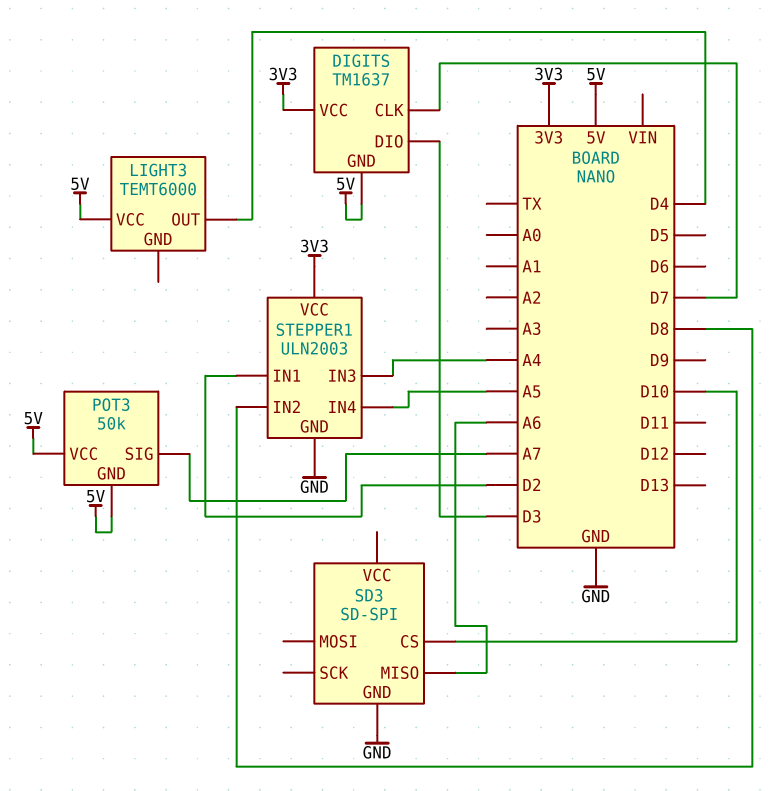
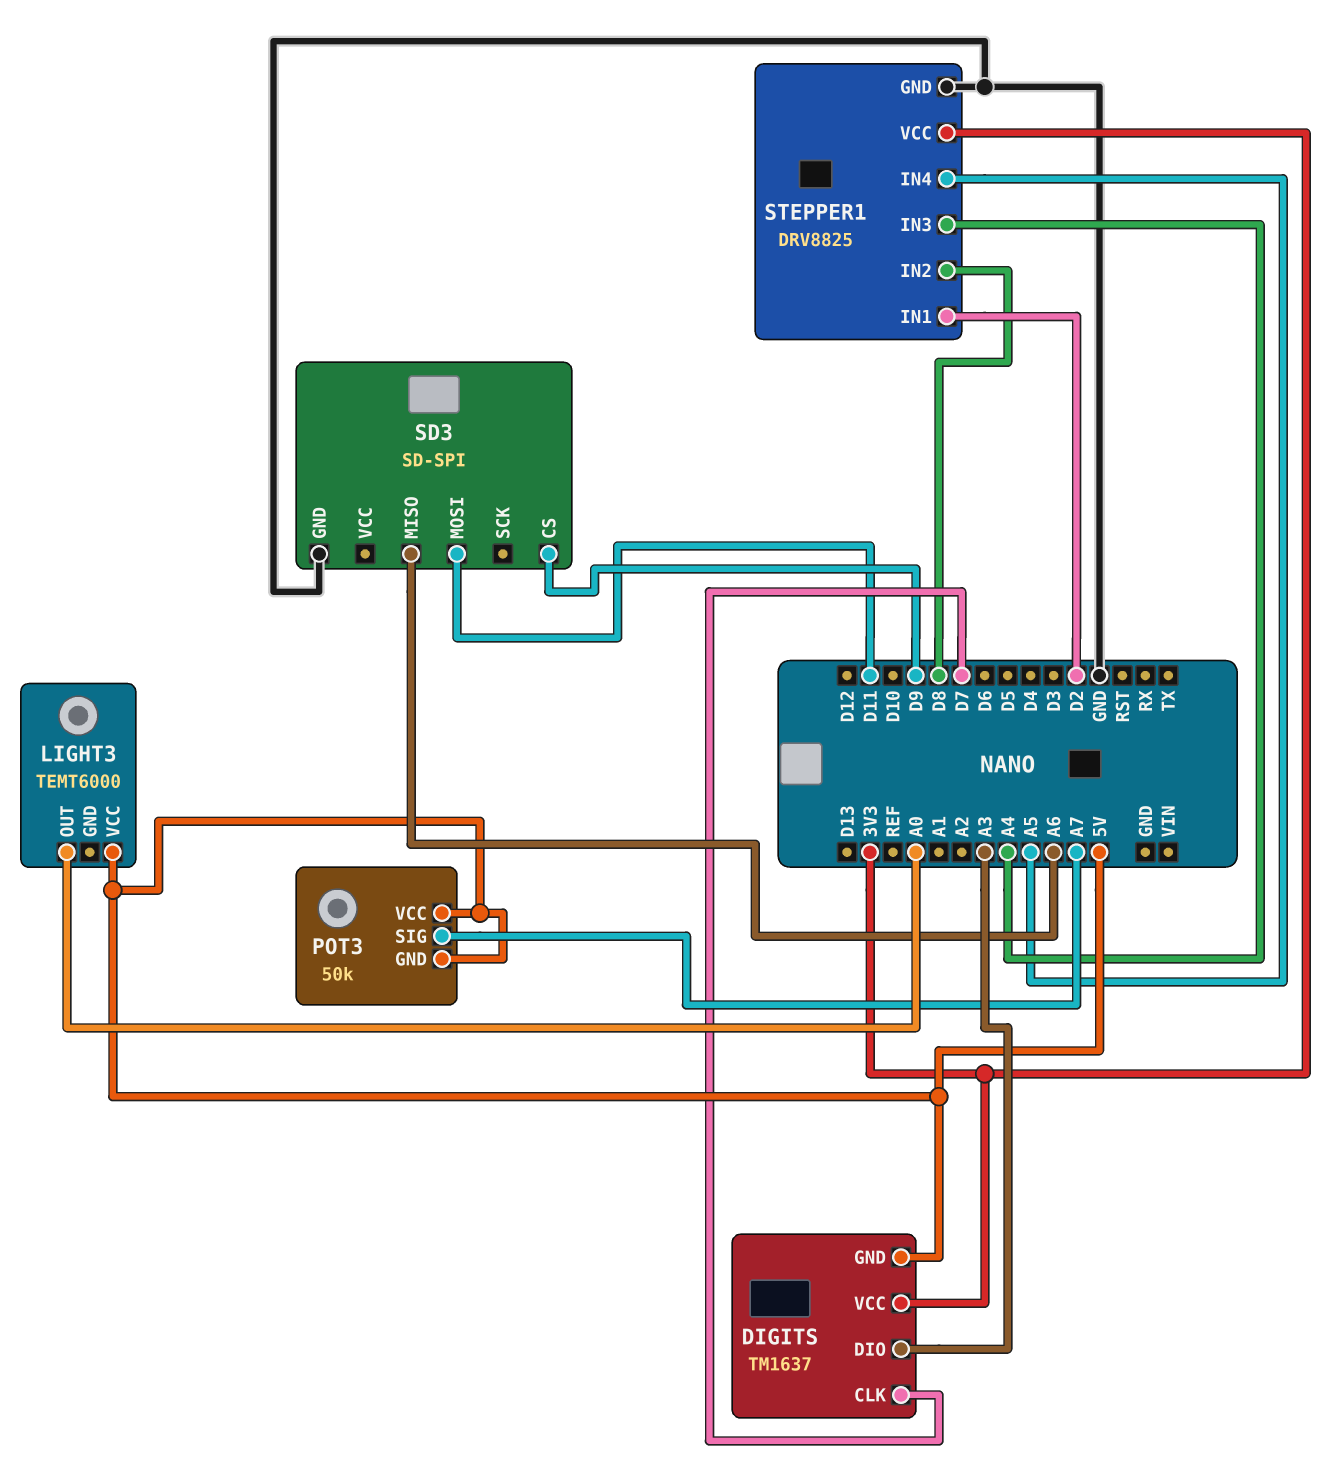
DIGITS pin DIO: D3 -> A3
LIGHT3 pin OUT: D4 -> A0
SD3 pin CS: D10 -> D9
SD3 pin MOSI: none -> D11
STEPPER1: ULN2003 -> DRV8825

